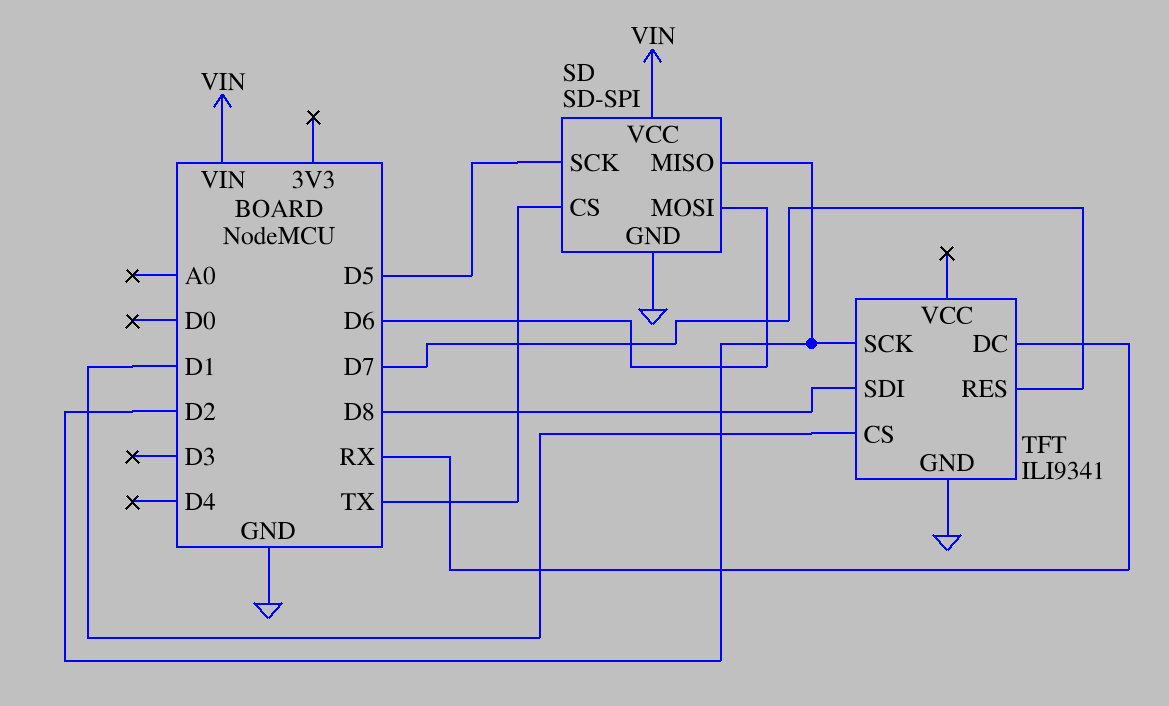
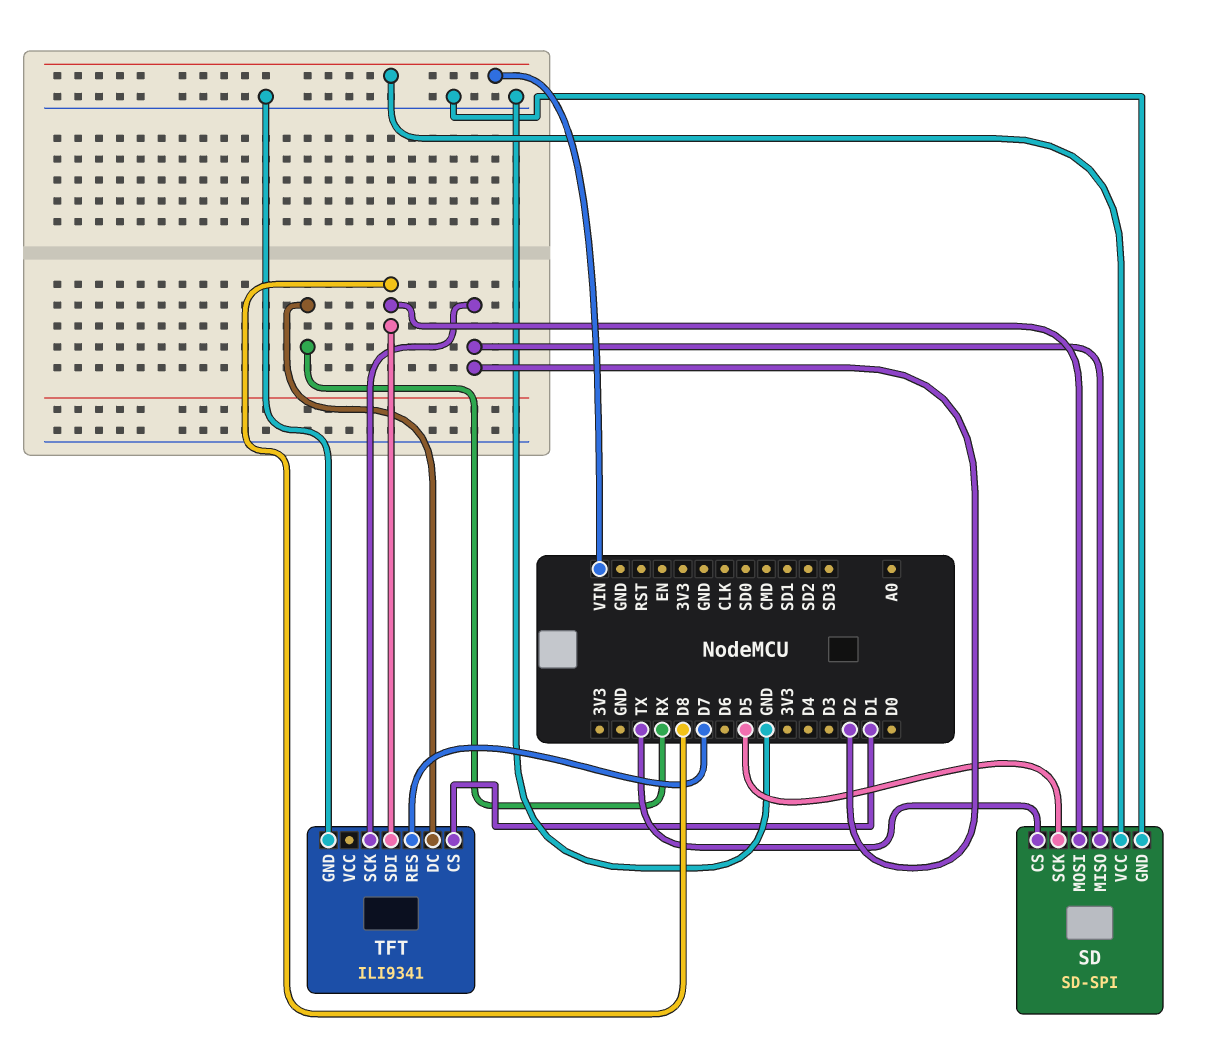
SD pin MOSI: D6 -> D8

